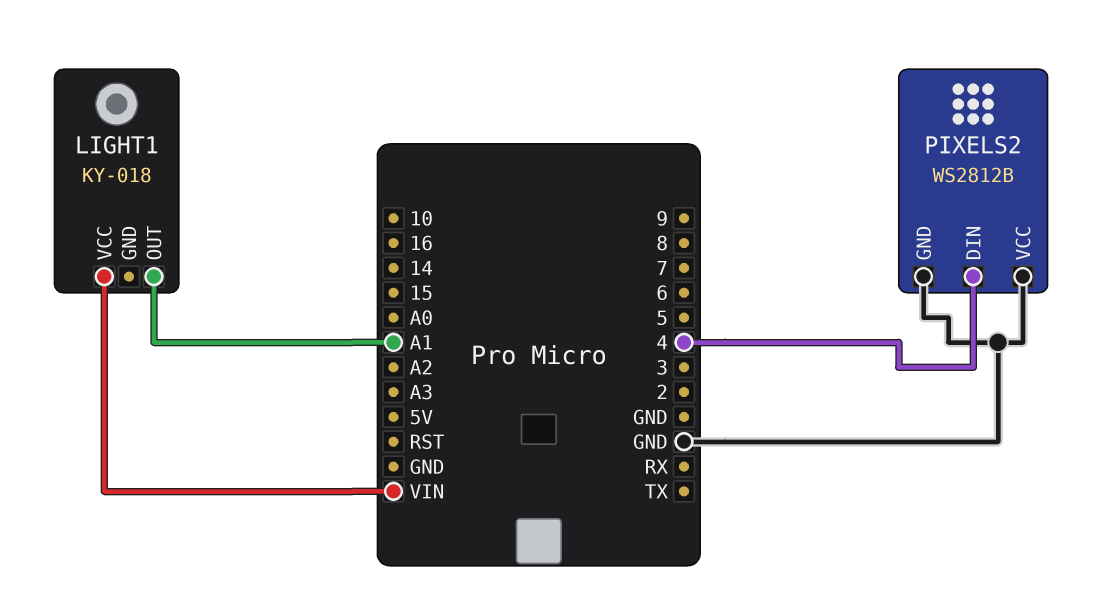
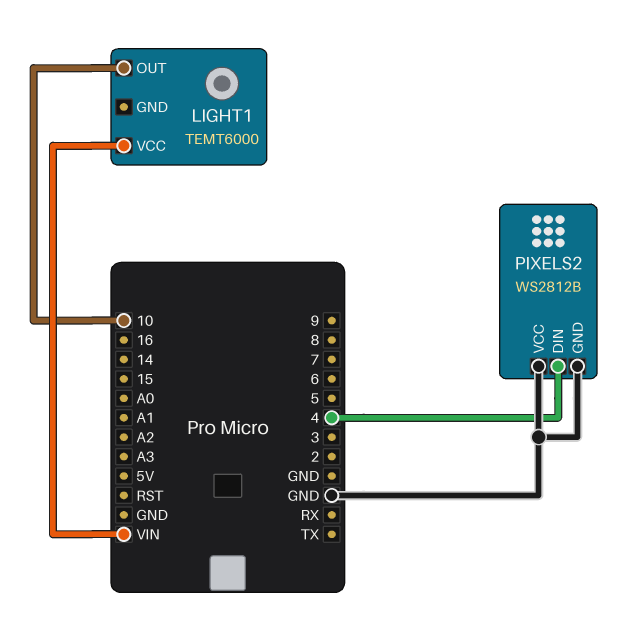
LIGHT1: KY-018 -> TEMT6000
LIGHT1 pin OUT: A1 -> 10

